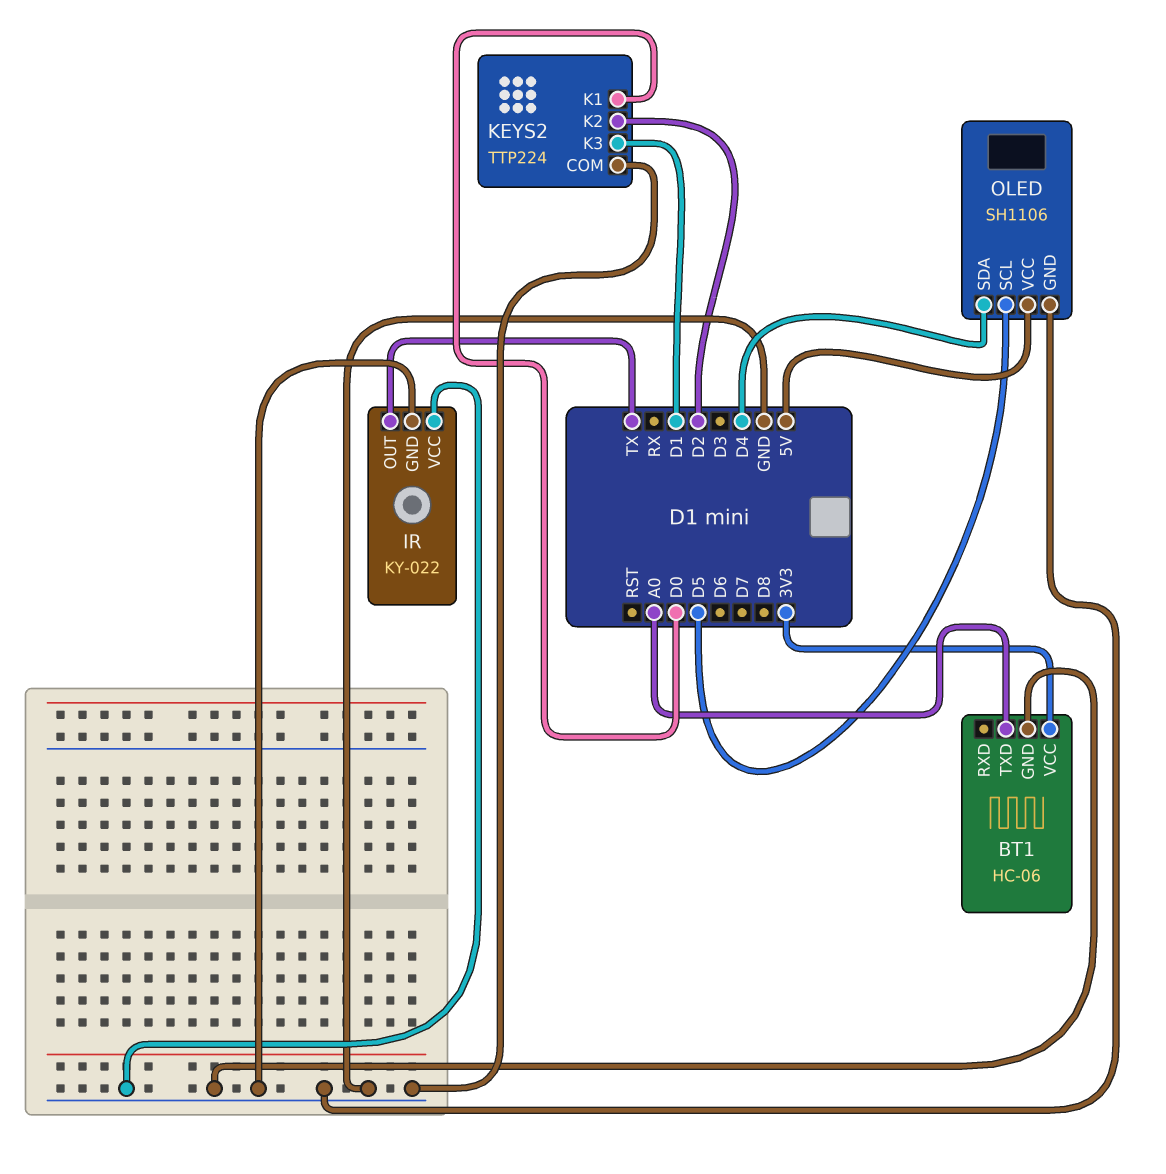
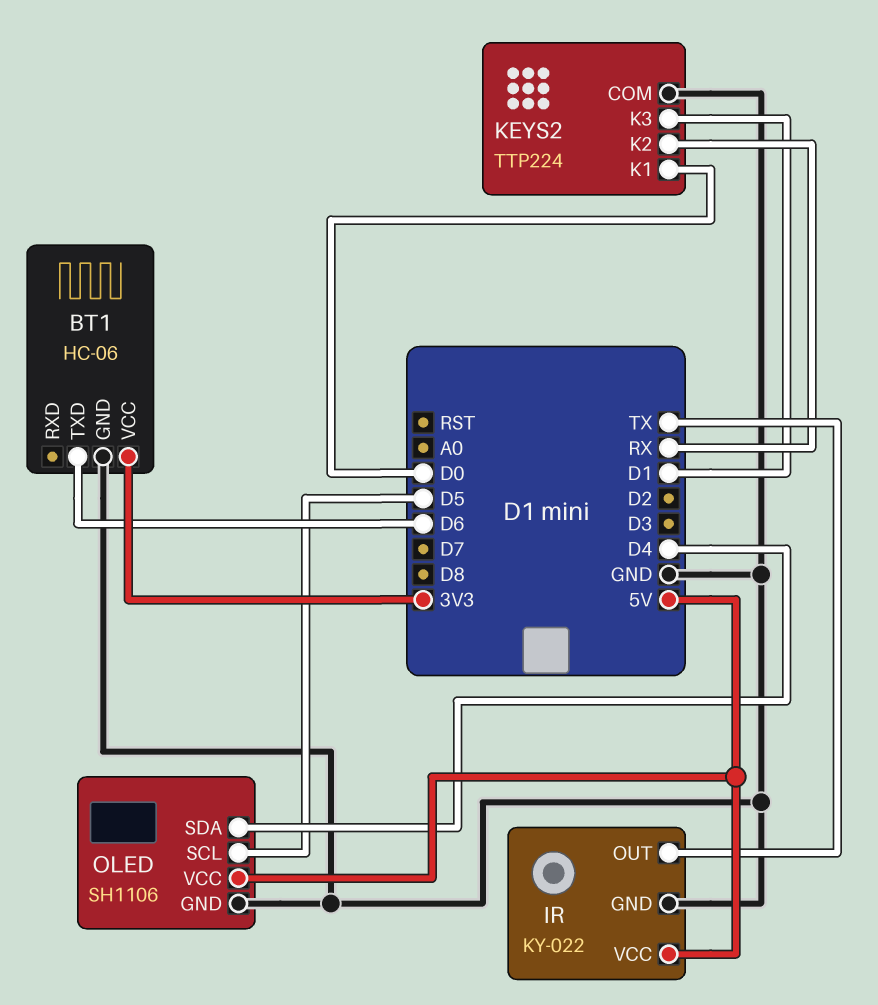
BT1 pin TXD: A0 -> D6
IR pin VCC: GND -> 5V
KEYS2 pin K2: D2 -> RX

